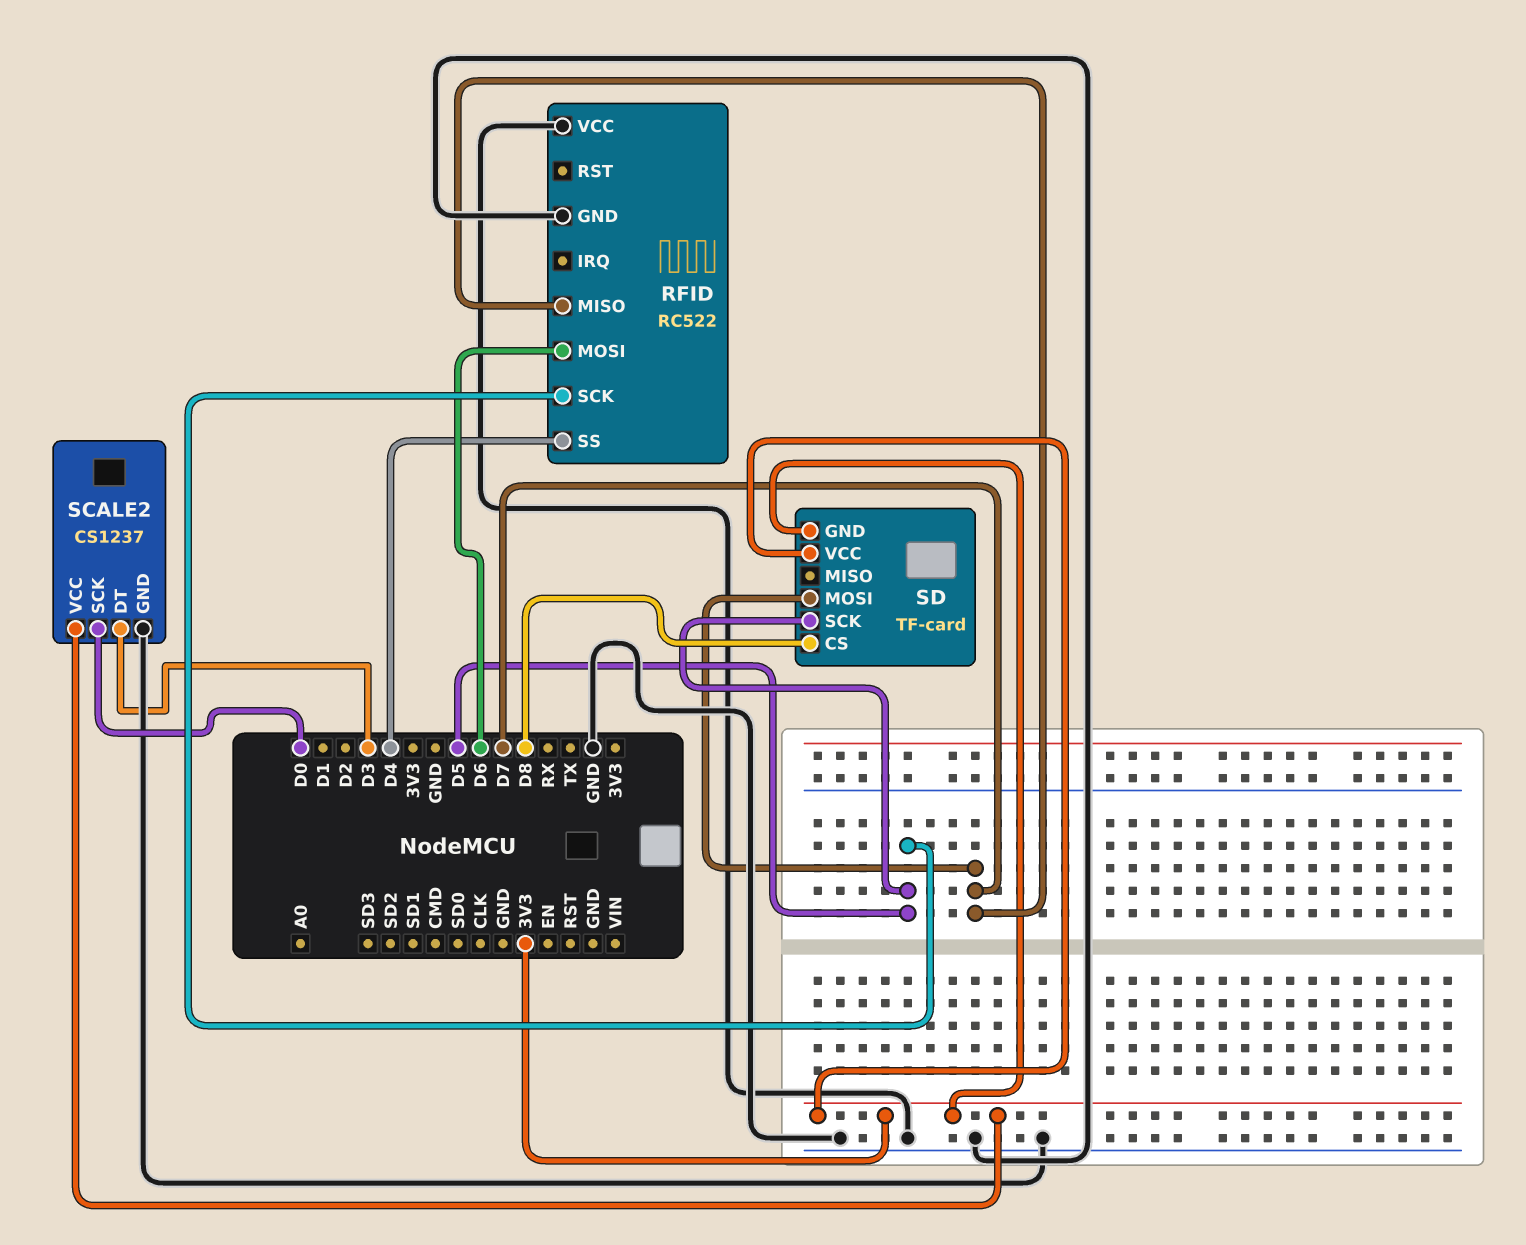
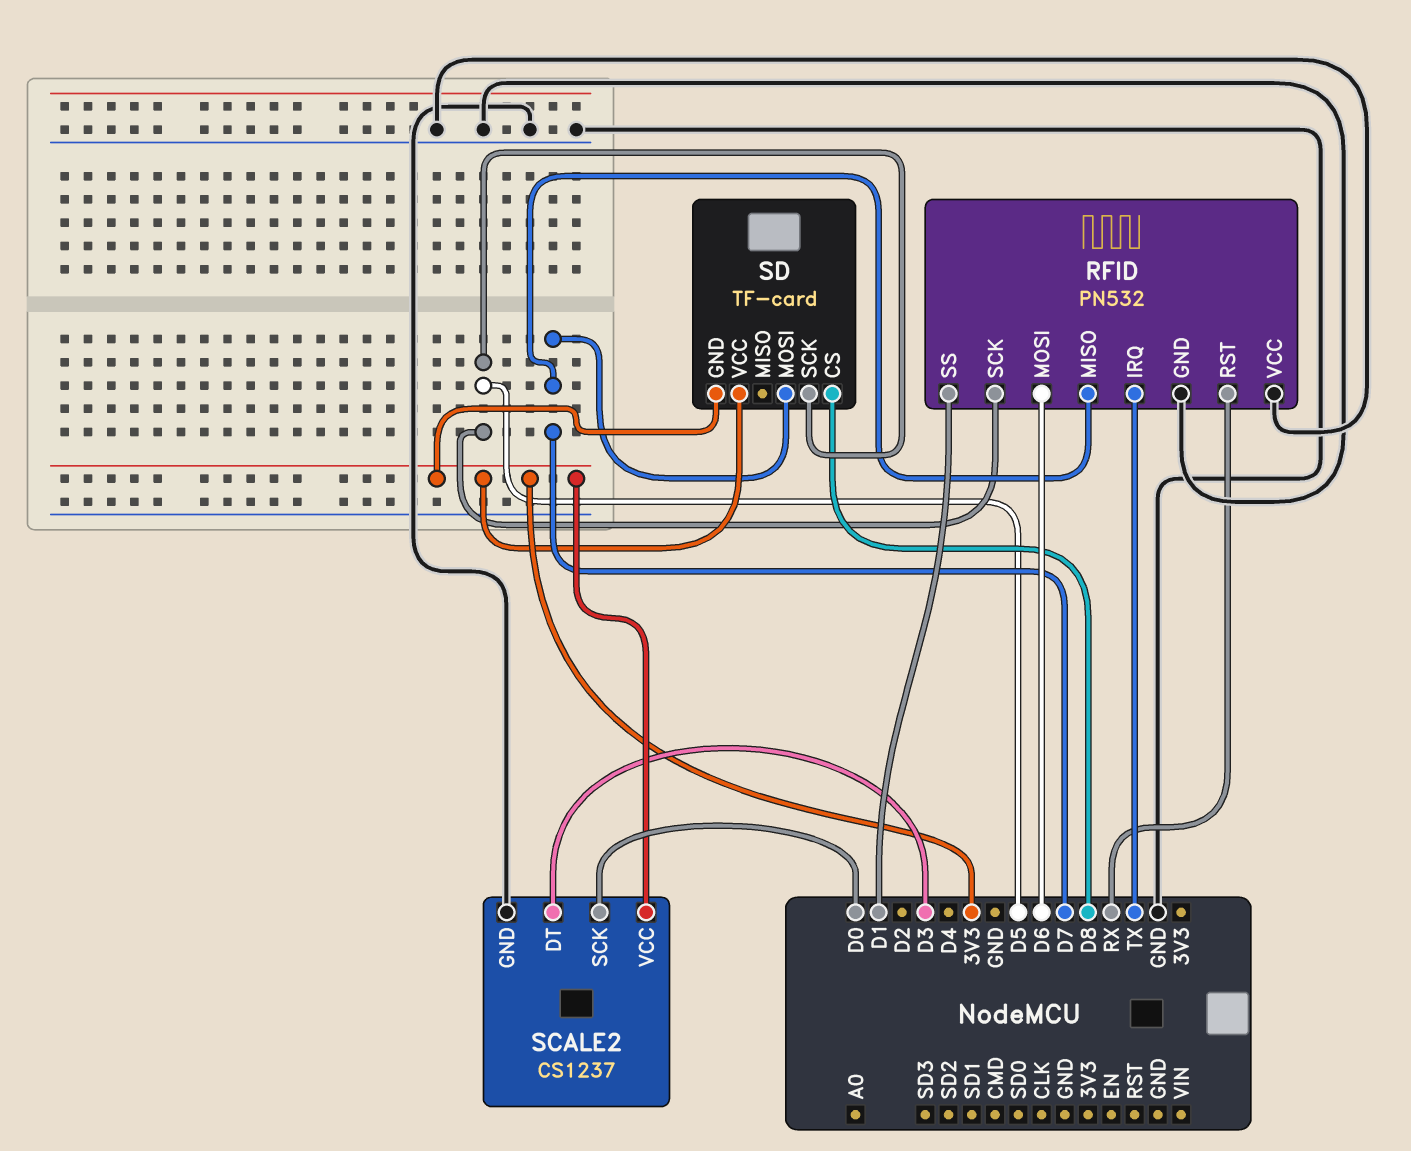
RFID: RC522 -> PN532
RFID pin IRQ: none -> TX
RFID pin RST: none -> RX
RFID pin SS: D4 -> D1

